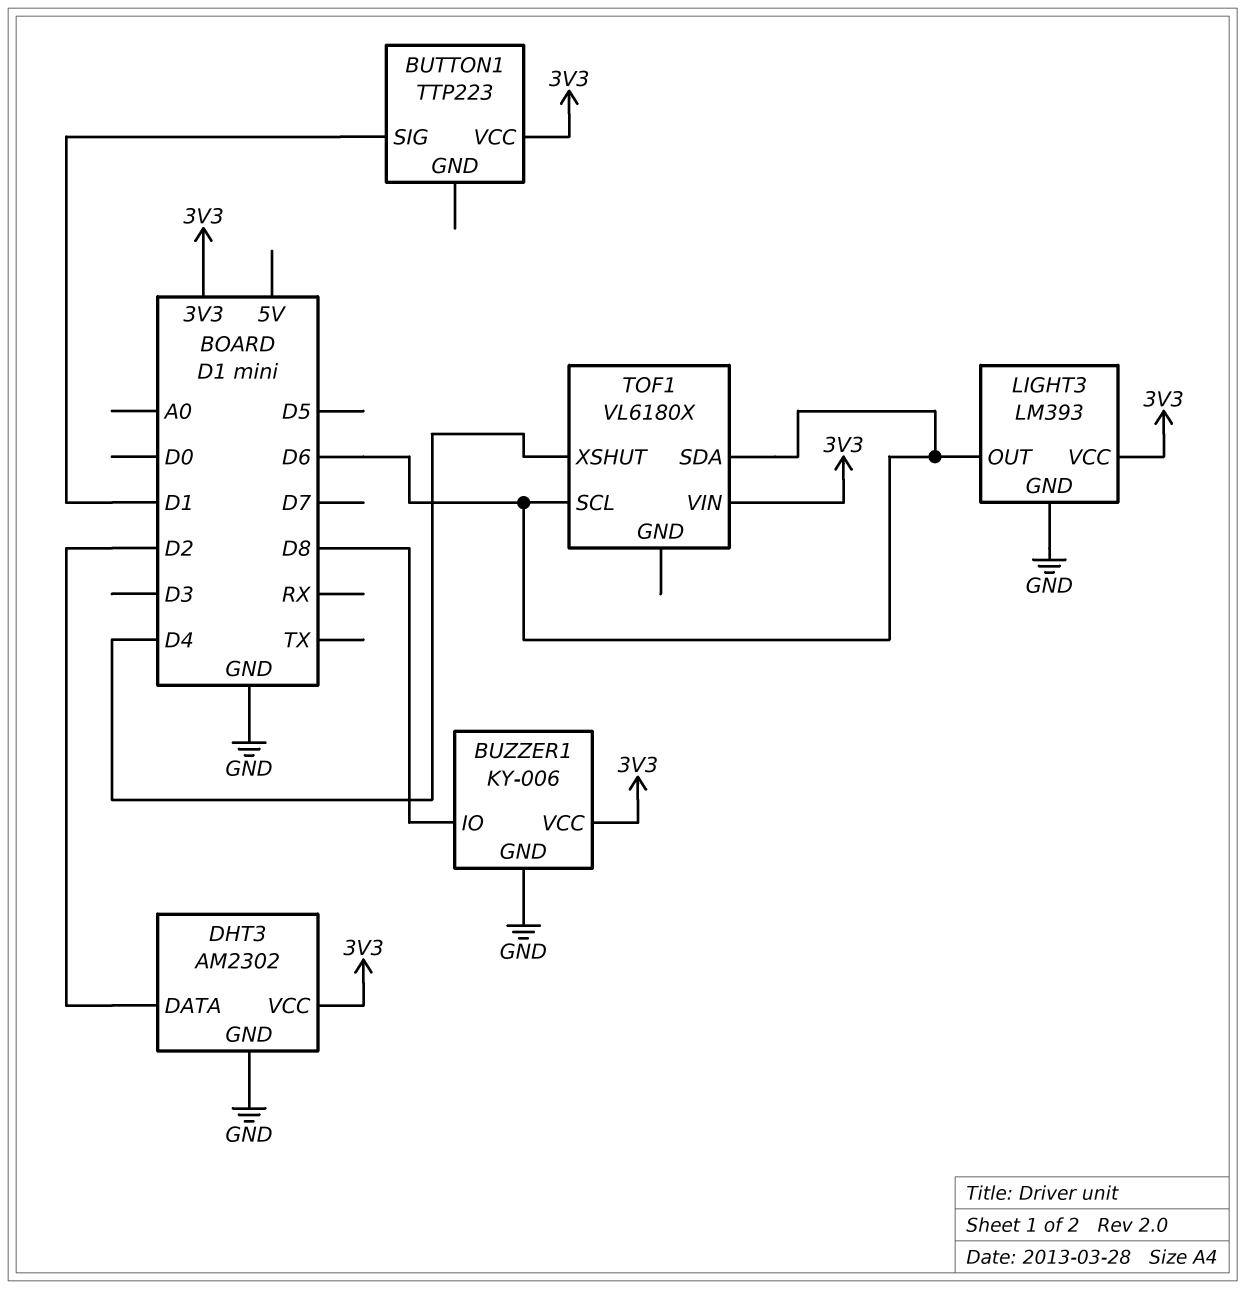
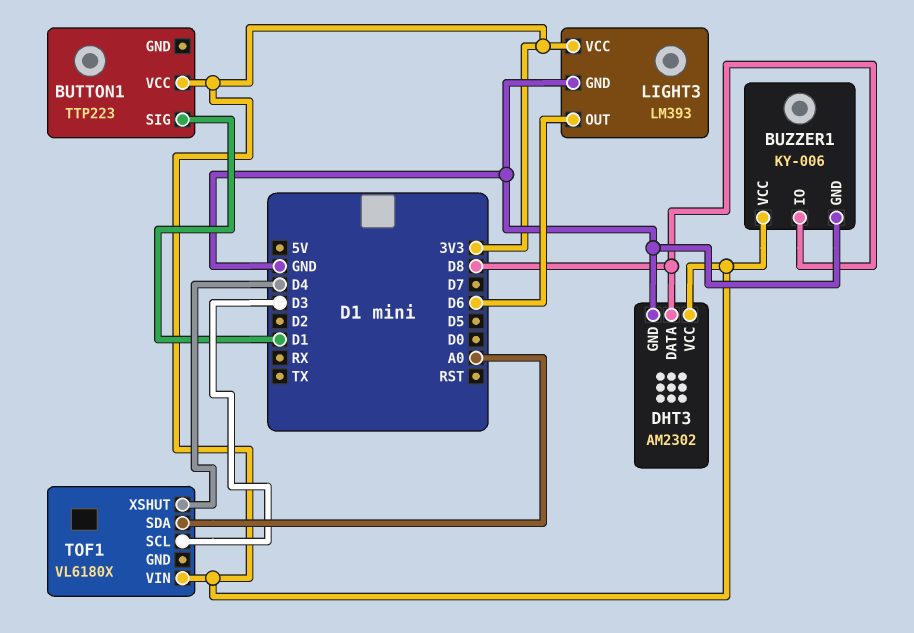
DHT3 pin DATA: D2 -> D8
TOF1 pin SCL: D6 -> D3
TOF1 pin SDA: D6 -> A0

